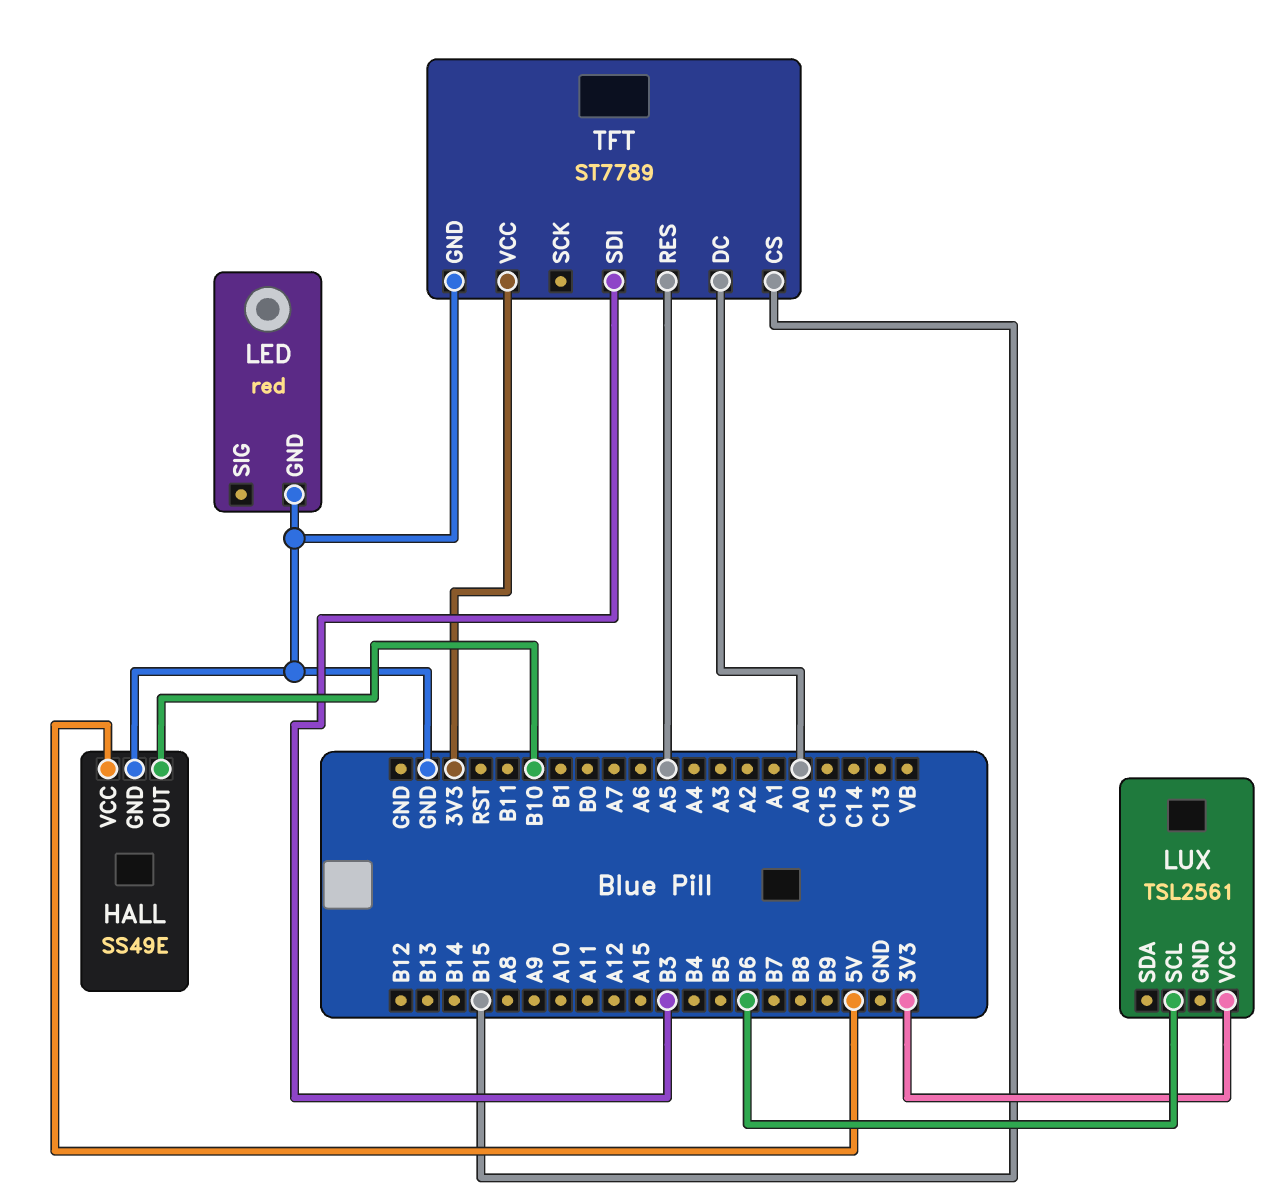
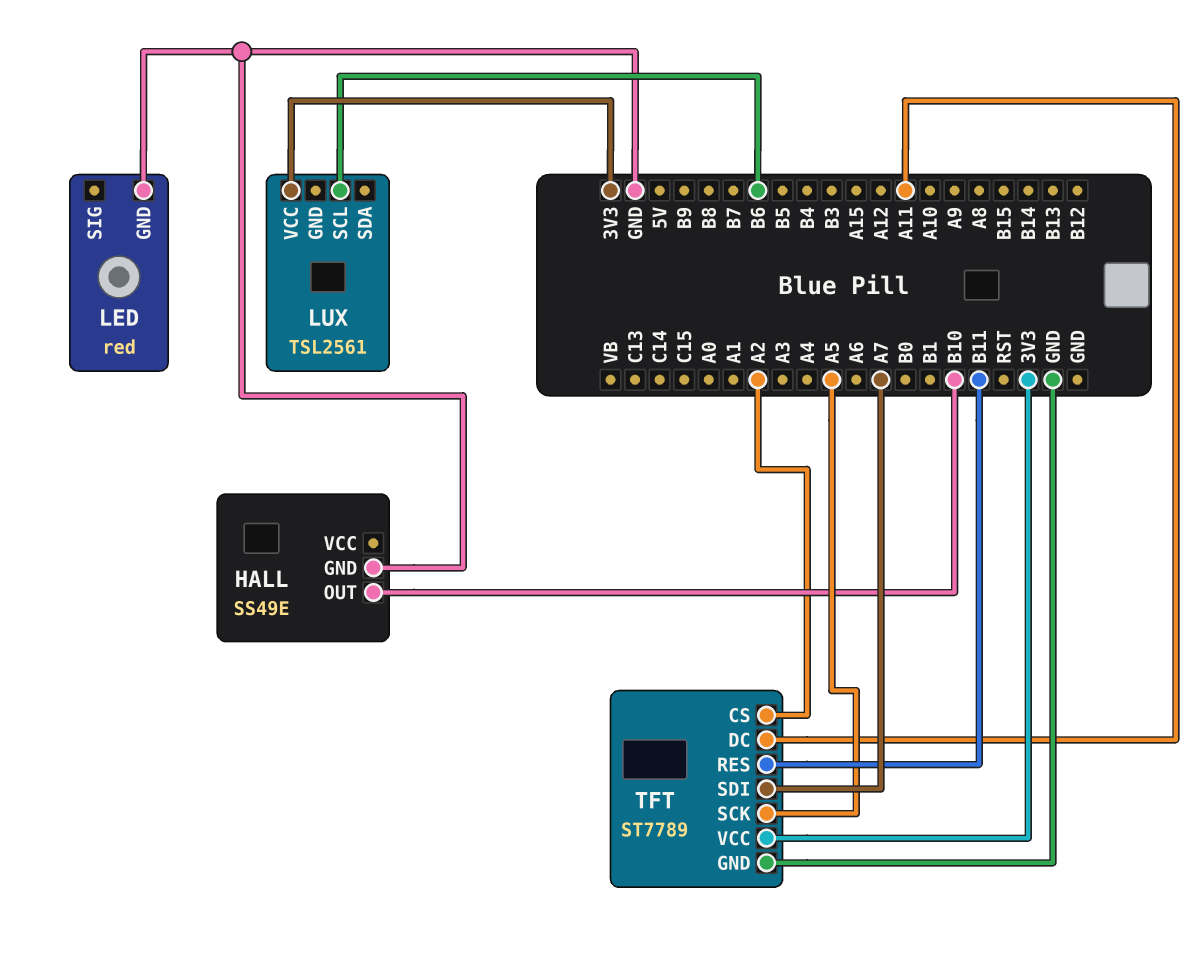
HALL pin VCC: 5V -> none
TFT pin CS: B15 -> A2
TFT pin DC: A0 -> A11
TFT pin RES: A5 -> B11
TFT pin SCK: none -> A5
TFT pin SDI: B3 -> A7

